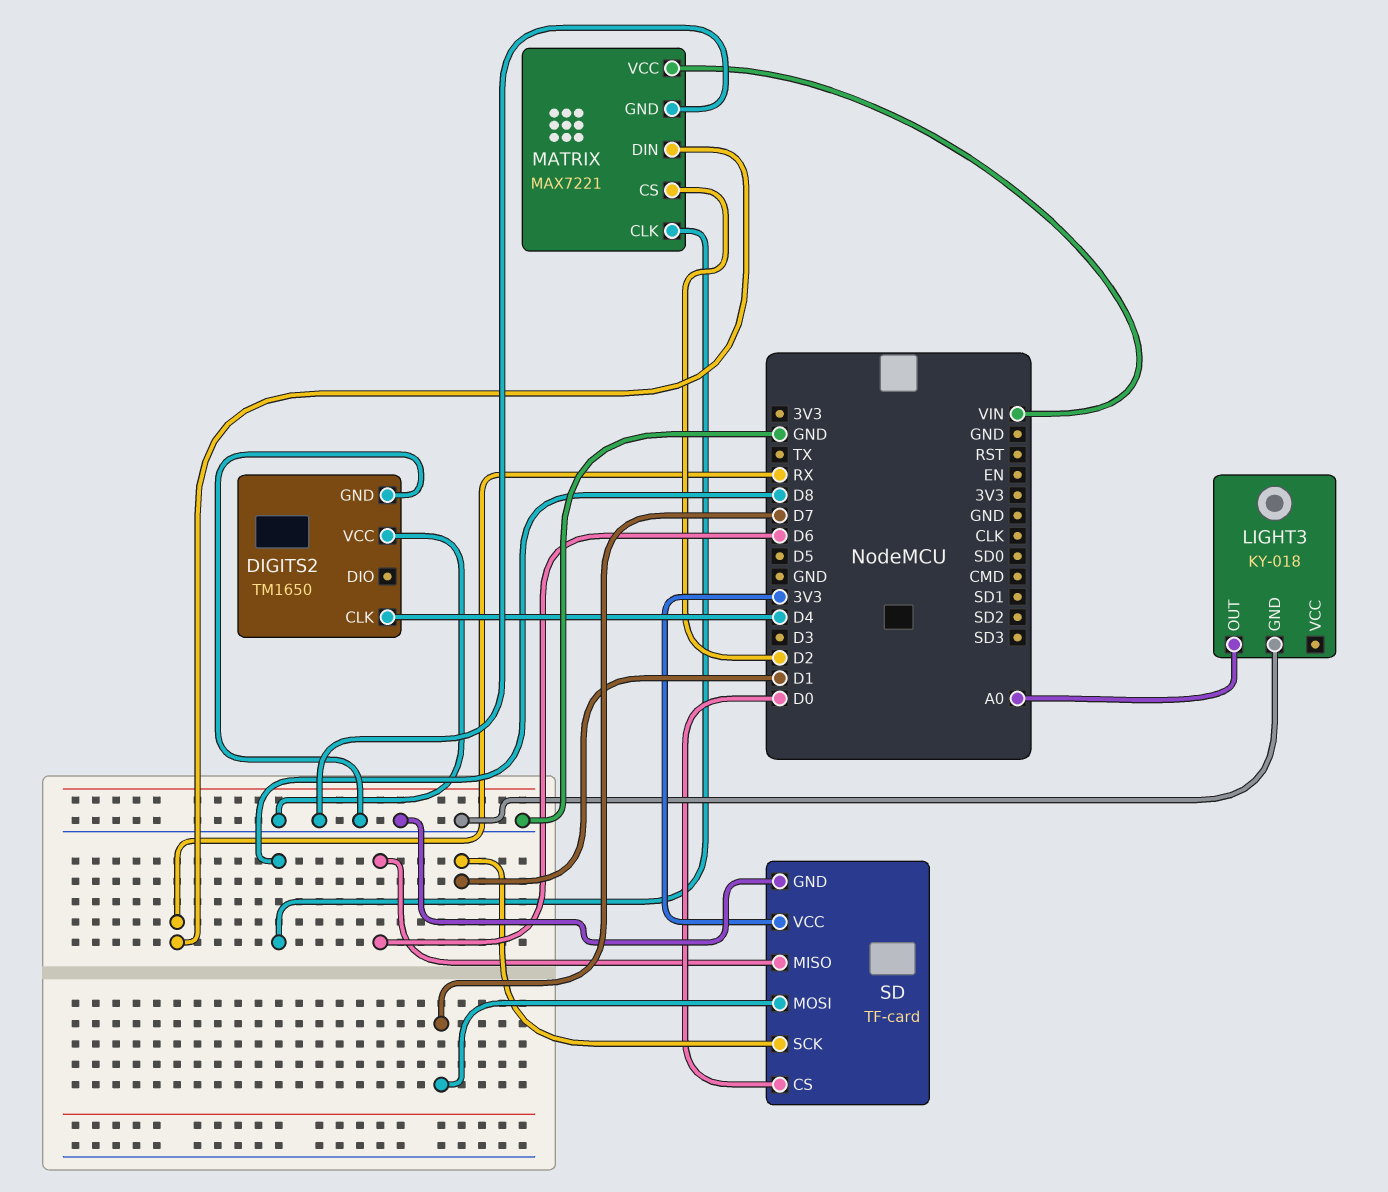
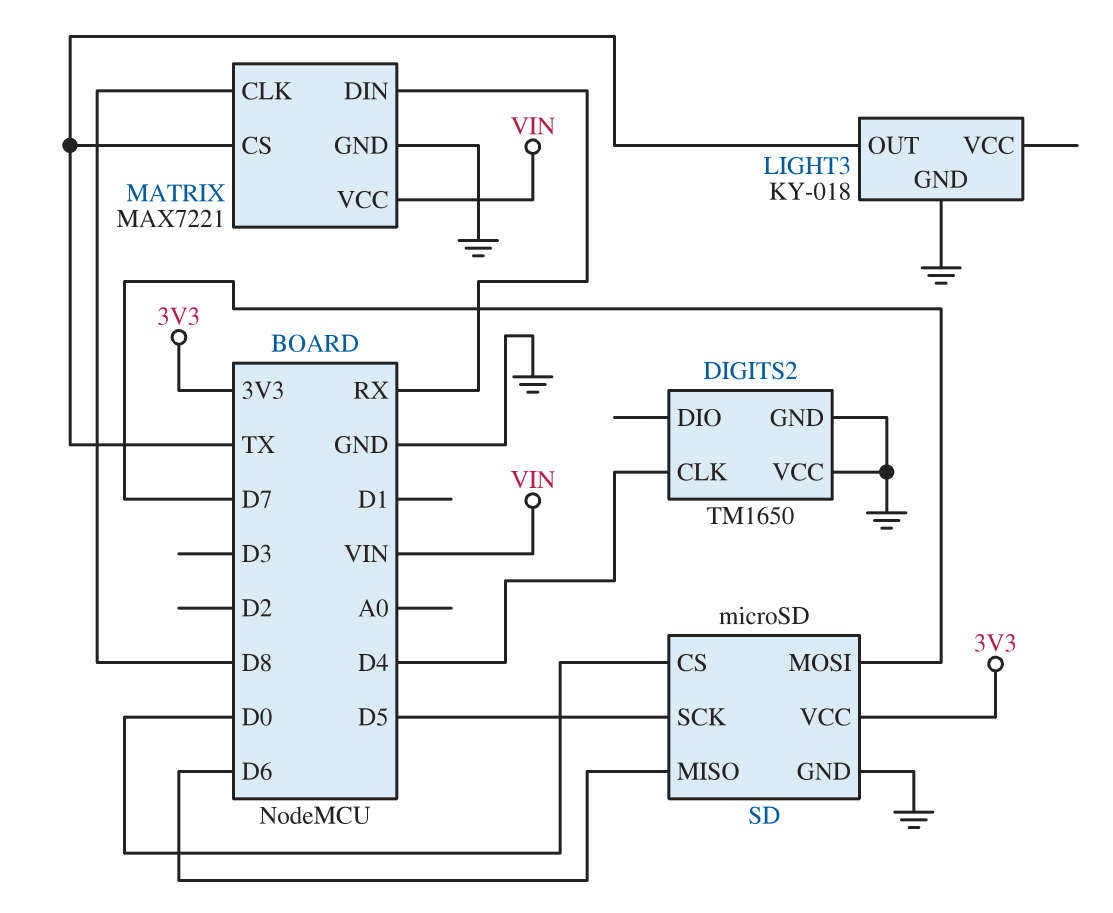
LIGHT3 pin OUT: A0 -> TX
MATRIX pin CS: D2 -> TX
SD: TF-card -> microSD
SD pin SCK: D1 -> D5

